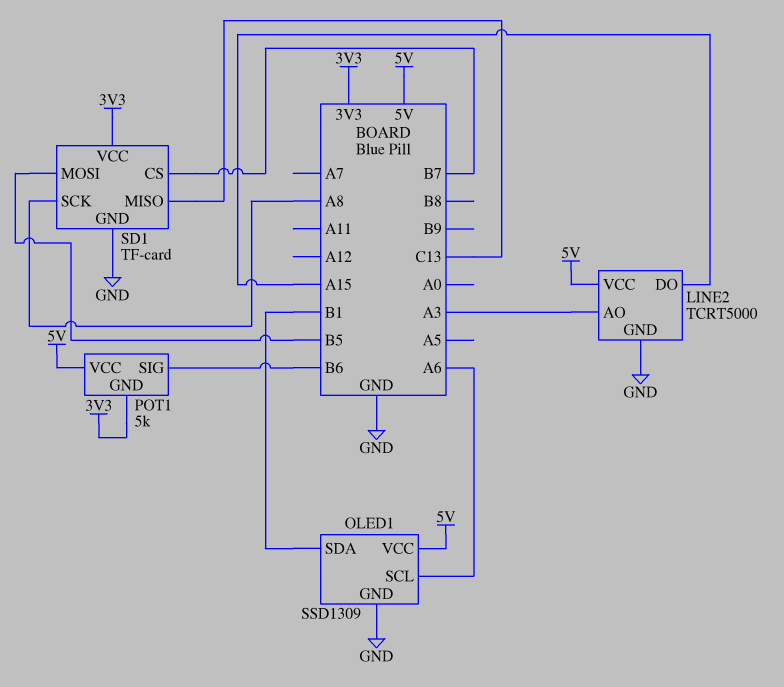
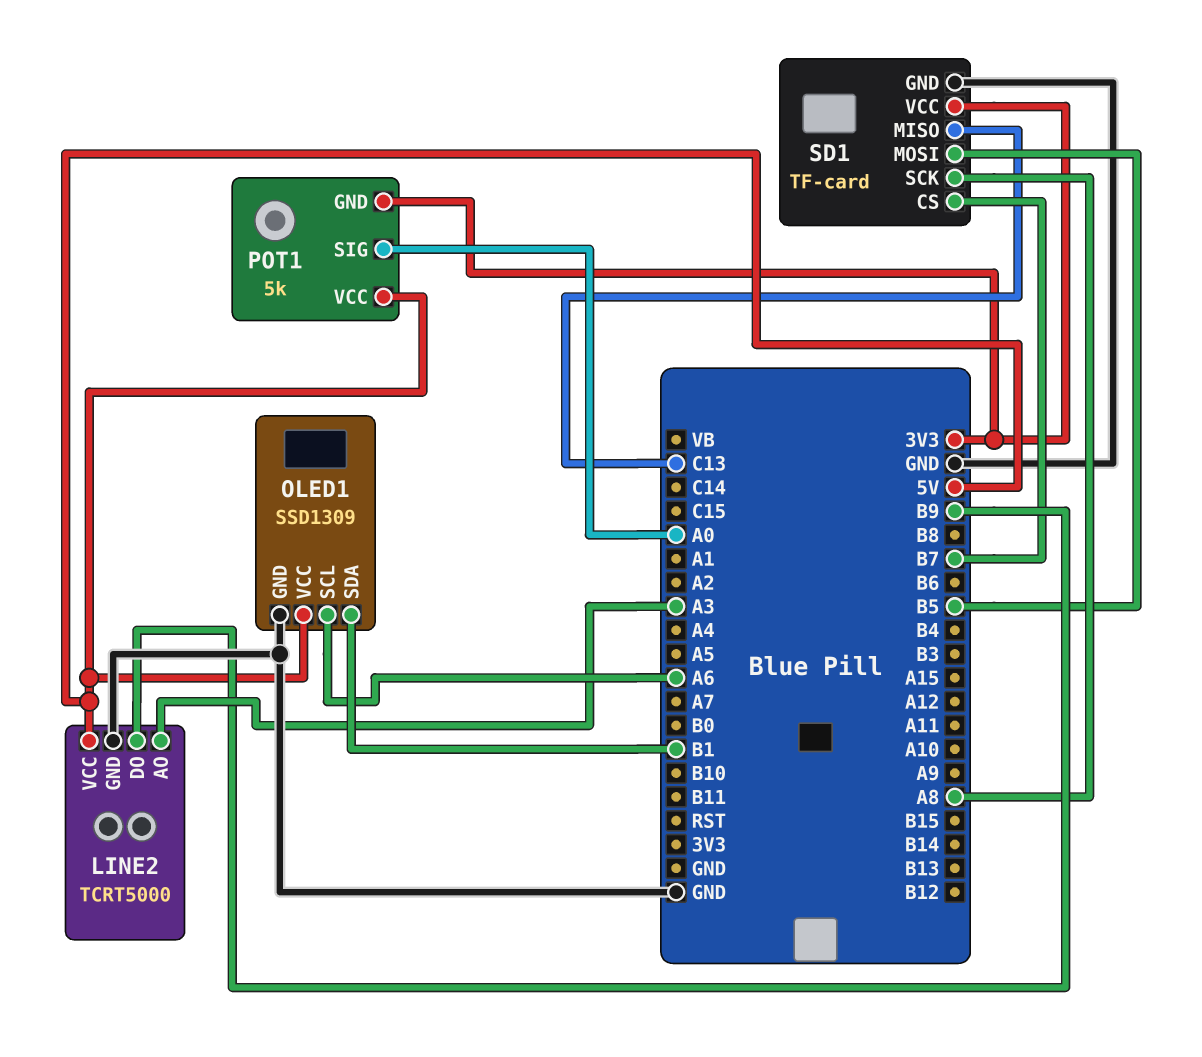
LINE2 pin DO: A15 -> B9
POT1 pin SIG: B6 -> A0

